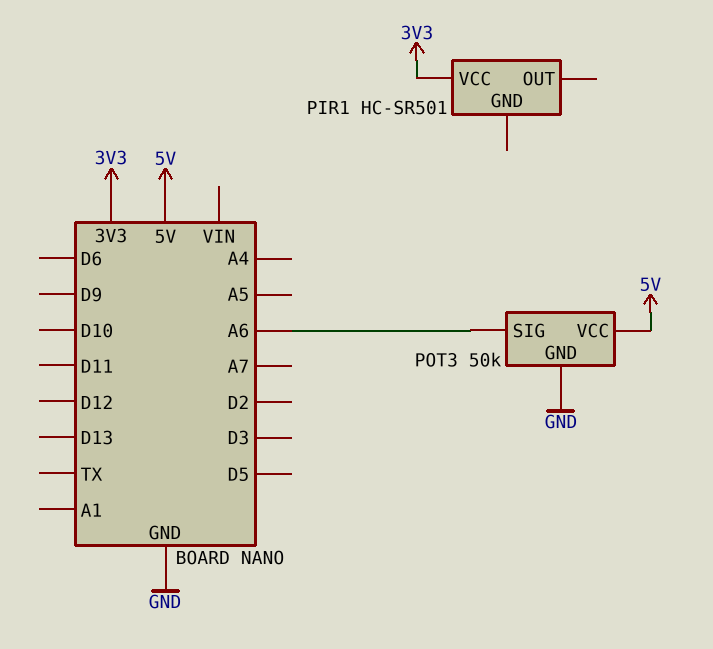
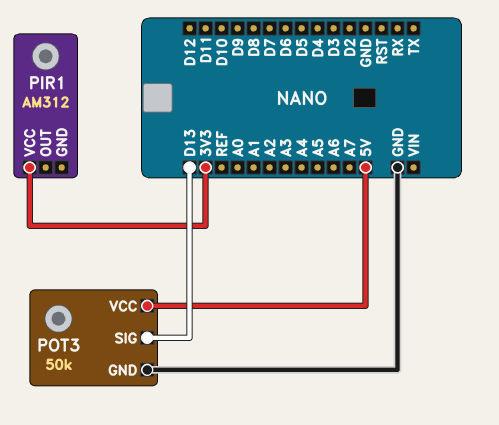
PIR1: HC-SR501 -> AM312
POT3 pin SIG: A6 -> D13

